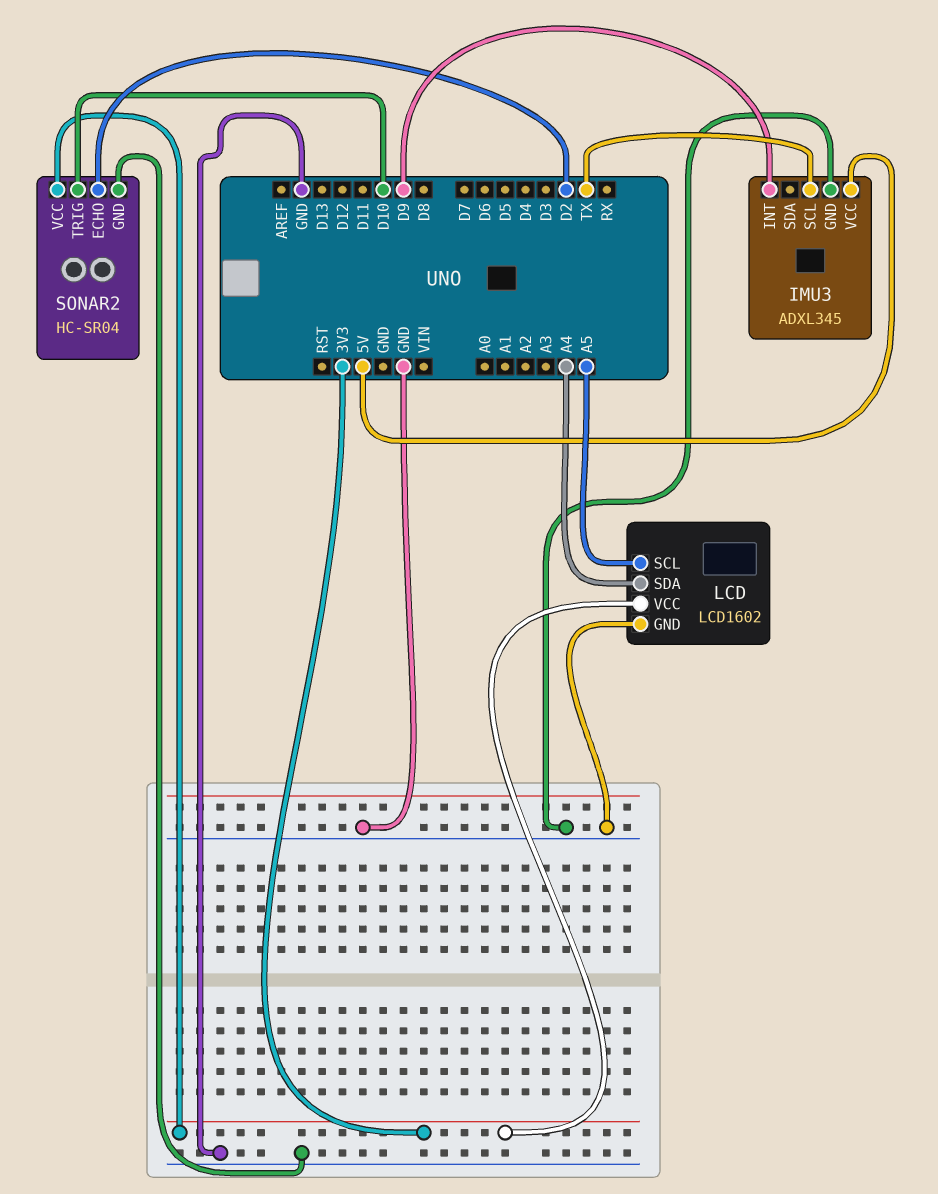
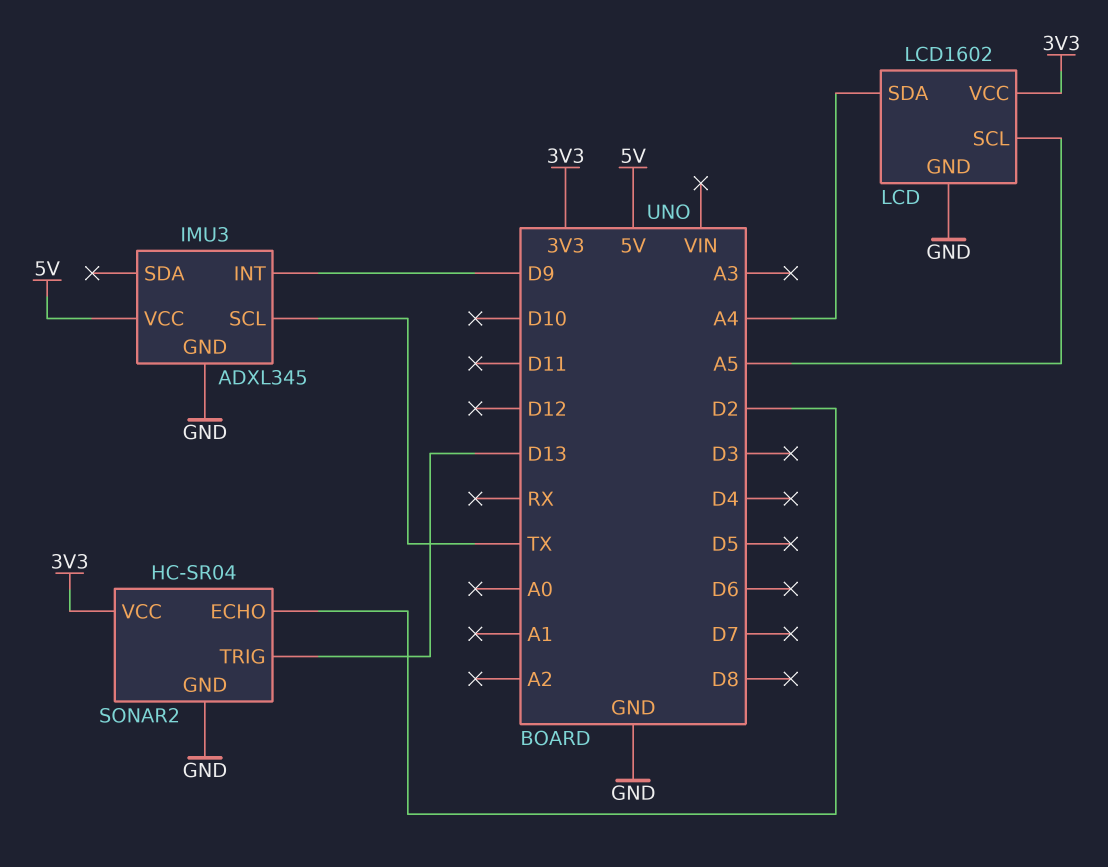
SONAR2 pin TRIG: D10 -> D13

